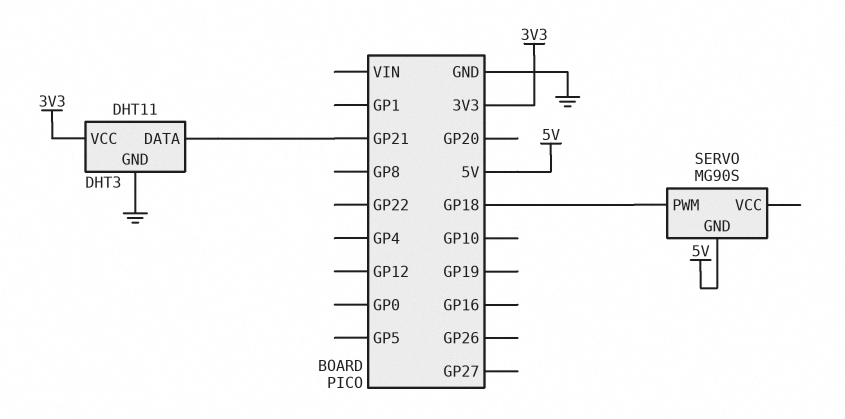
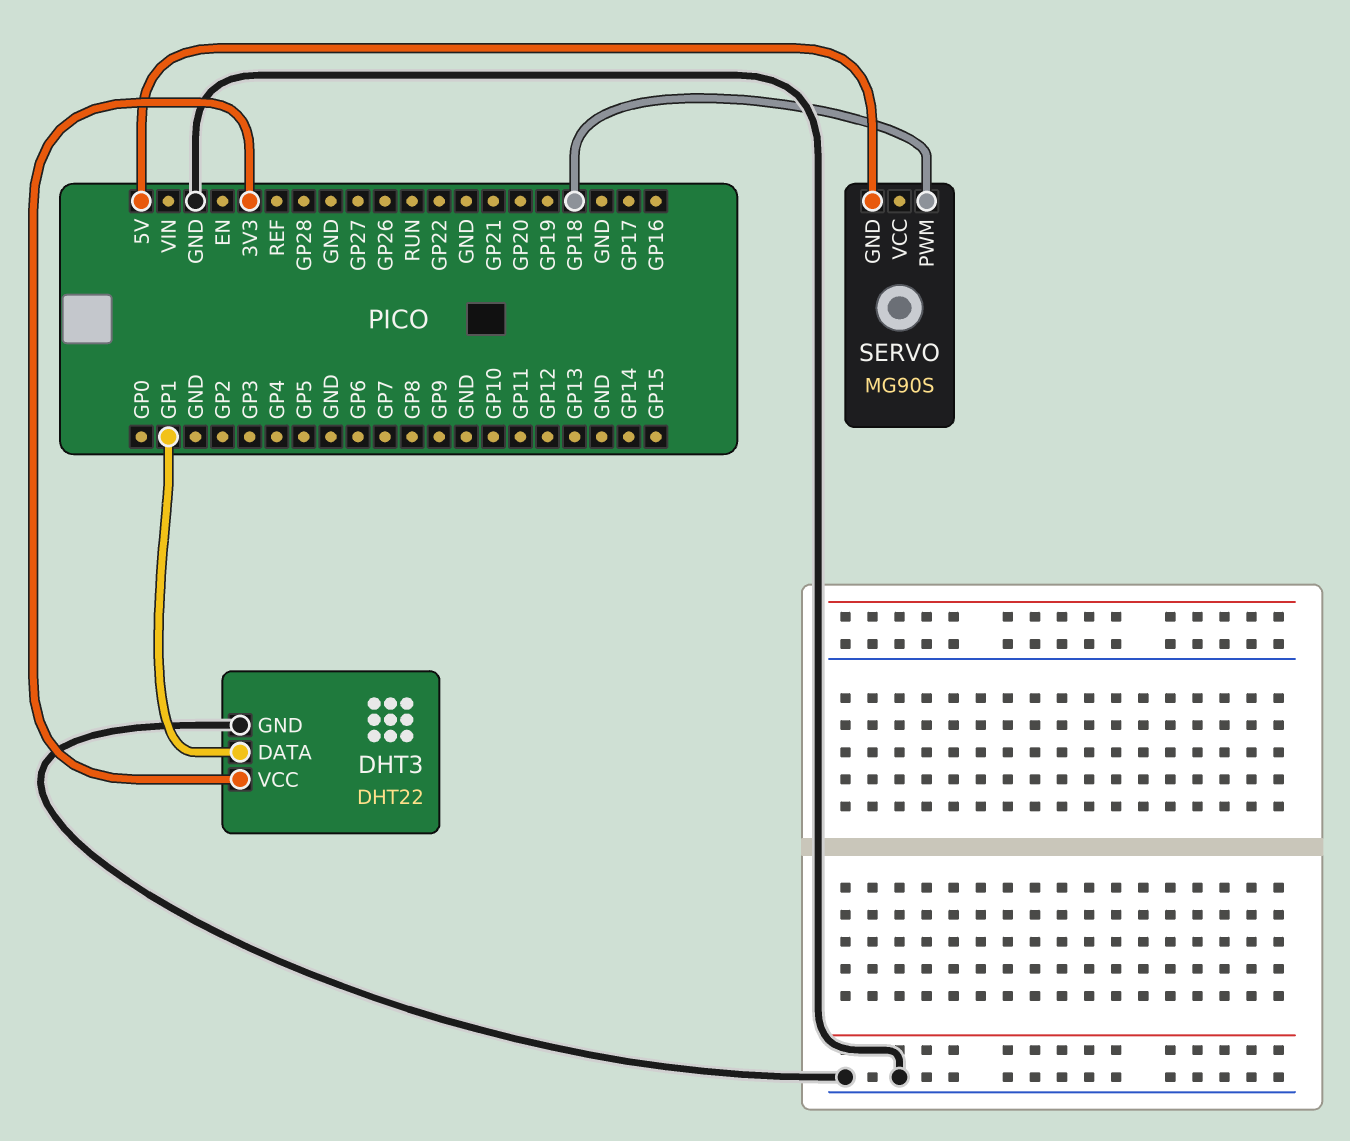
DHT3: DHT11 -> DHT22
DHT3 pin DATA: GP21 -> GP1

